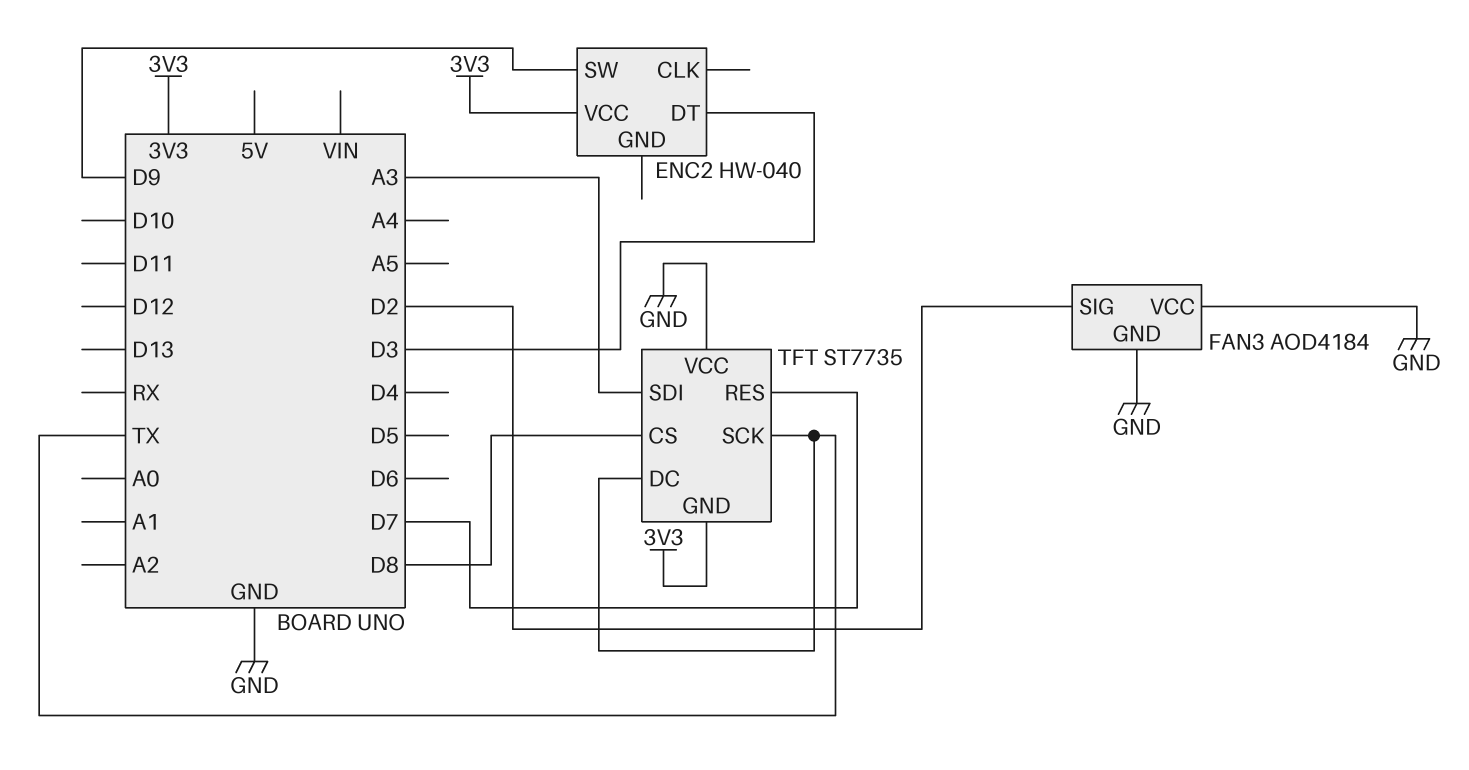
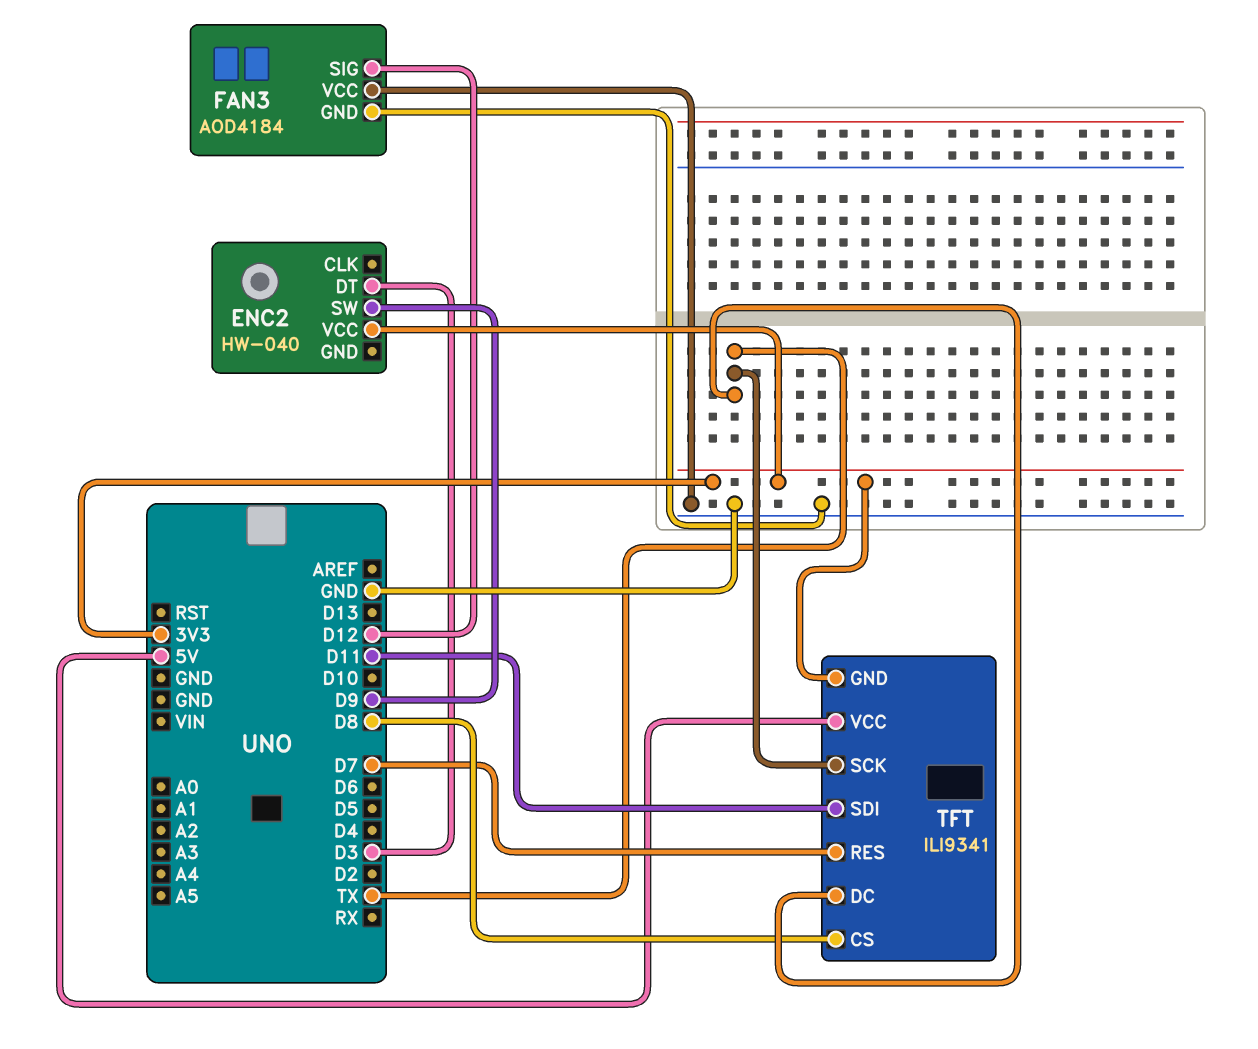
FAN3 pin SIG: D2 -> D12
TFT: ST7735 -> ILI9341
TFT pin SDI: A3 -> D11
TFT pin VCC: GND -> 5V

